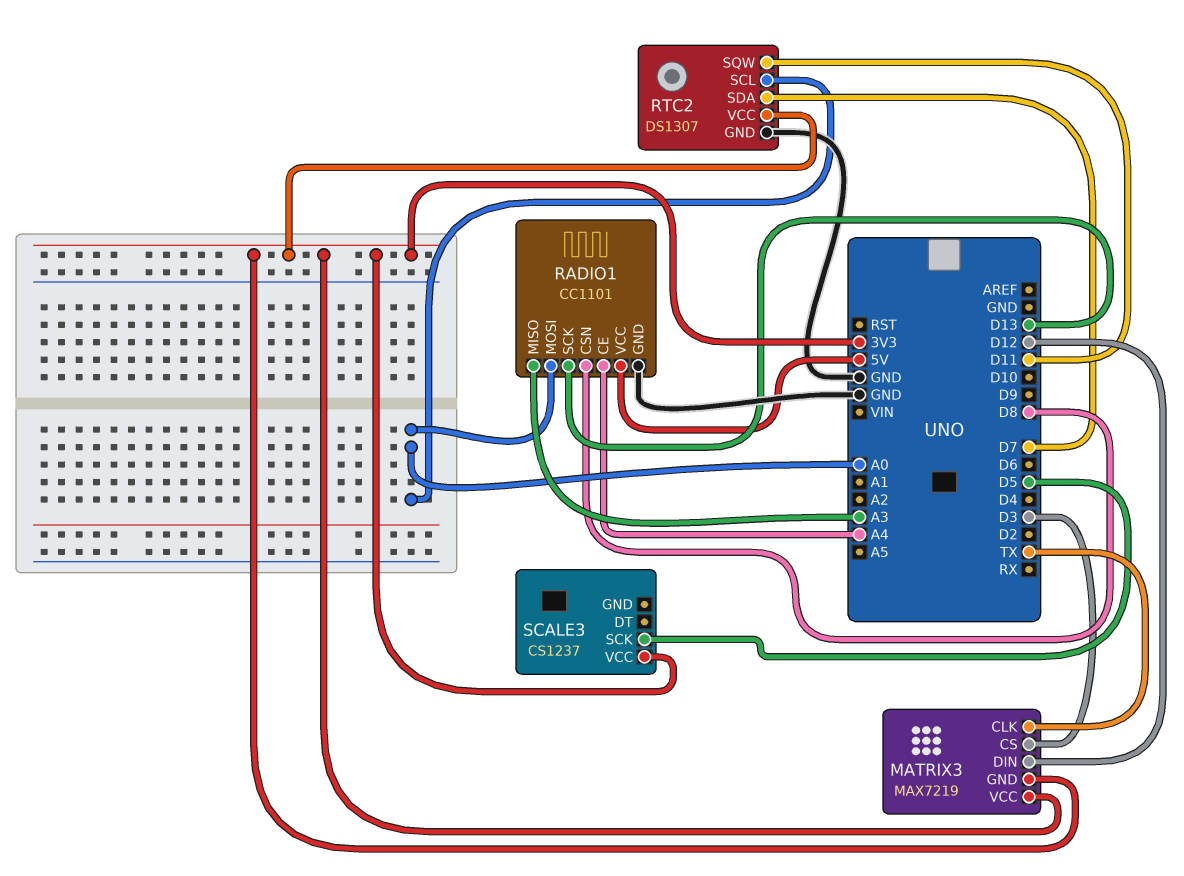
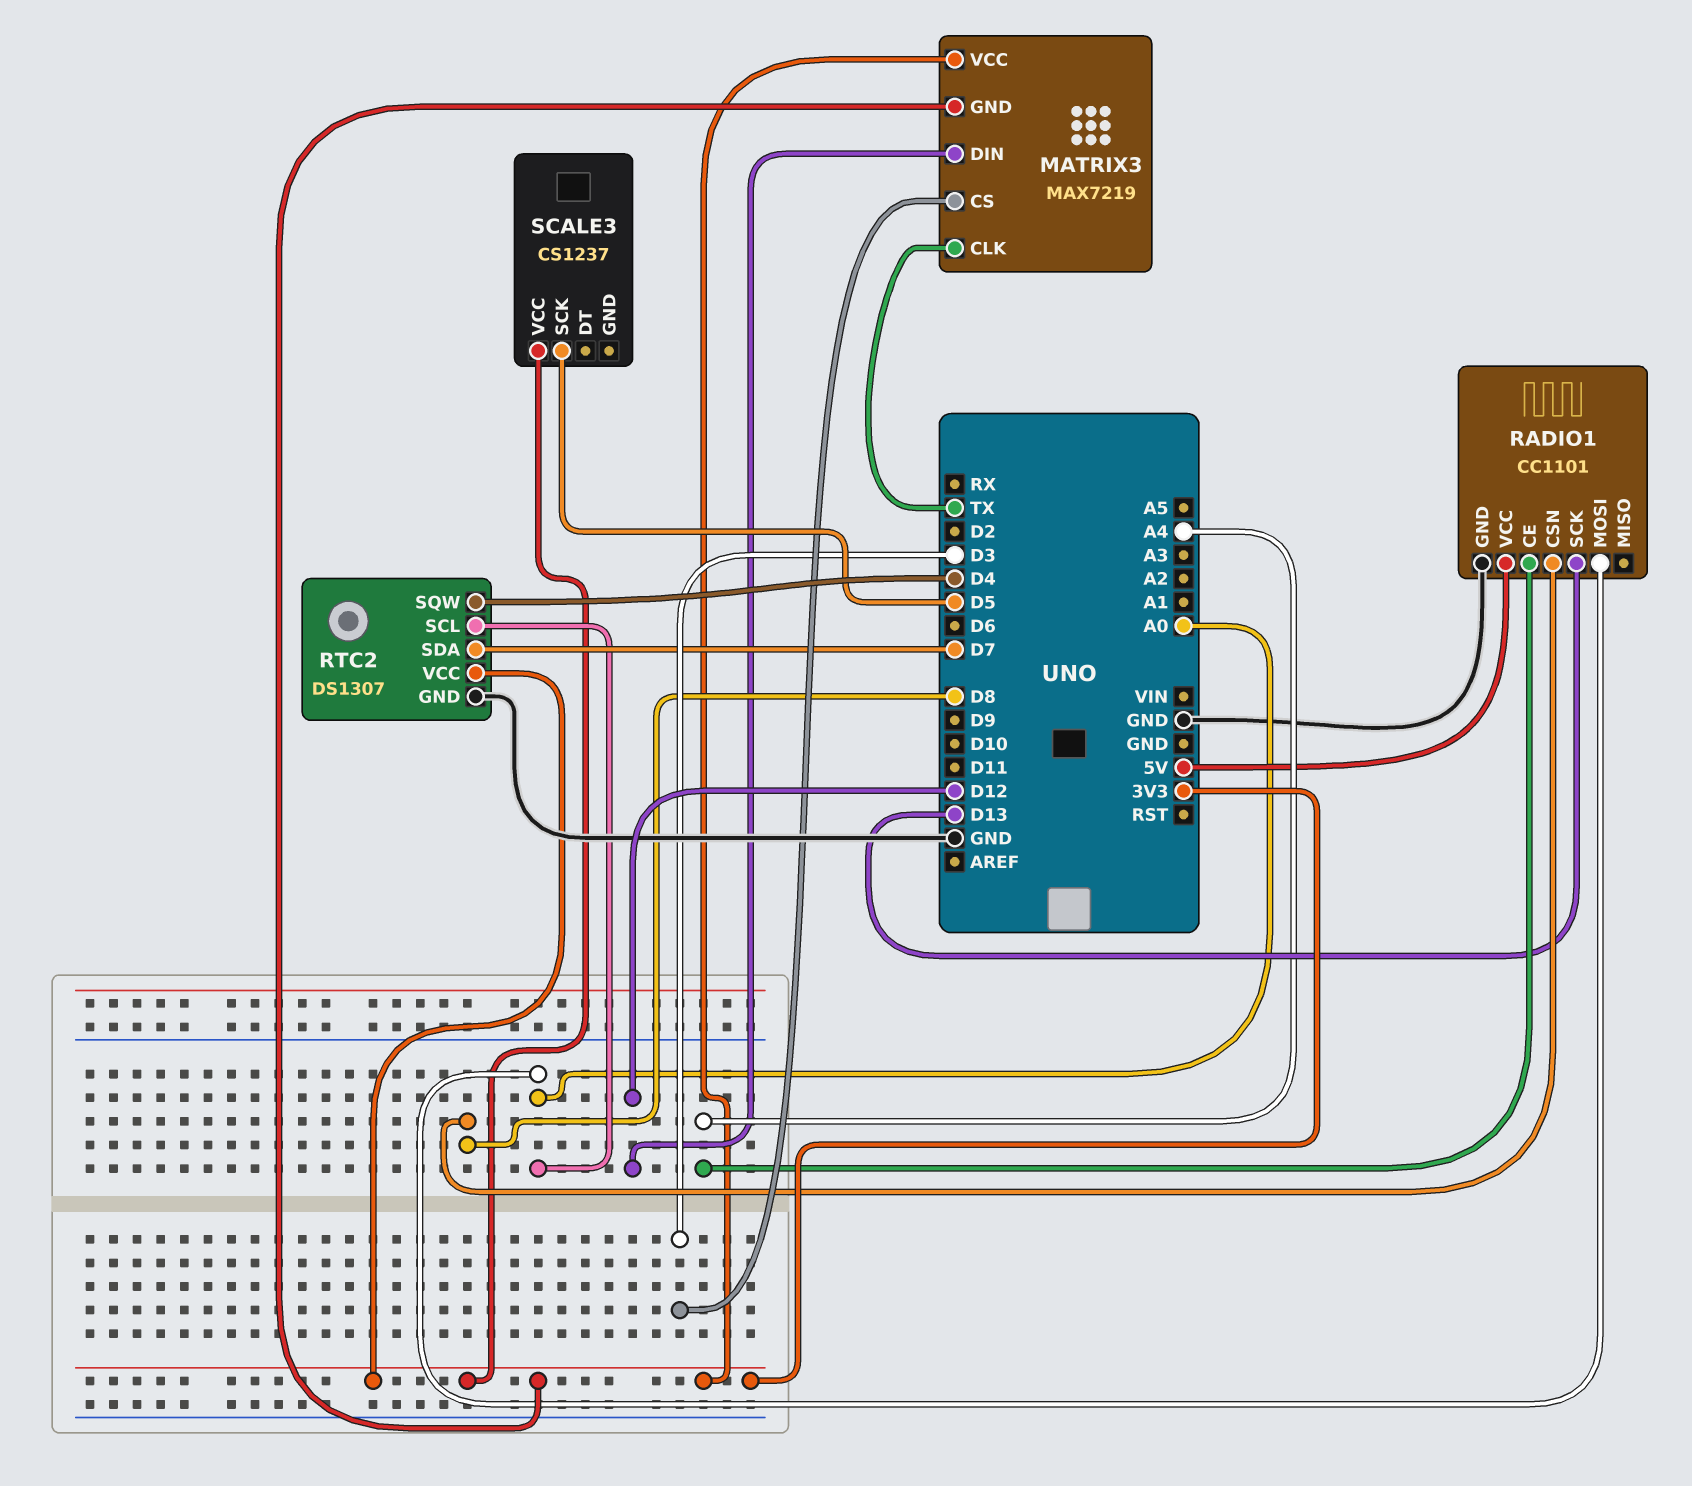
RADIO1 pin MISO: A3 -> none
RTC2 pin SQW: D11 -> D4

